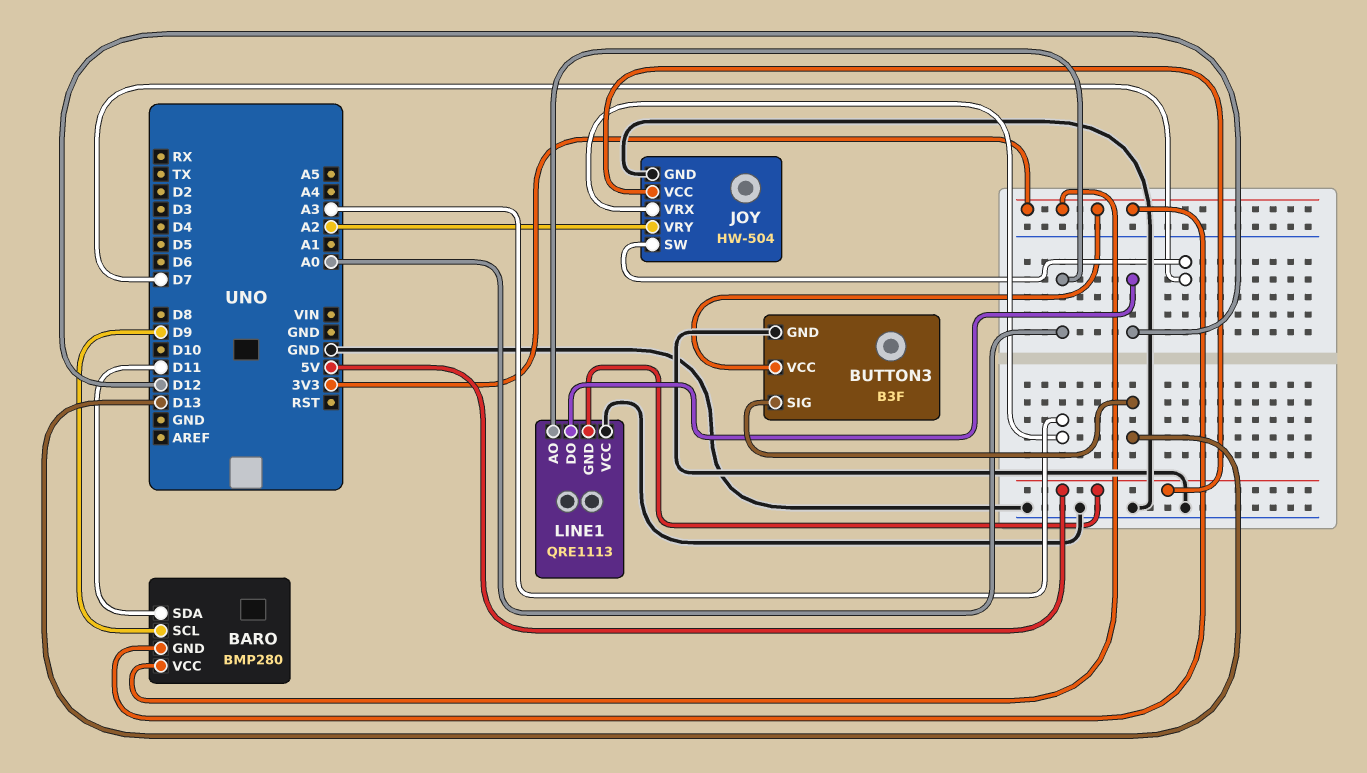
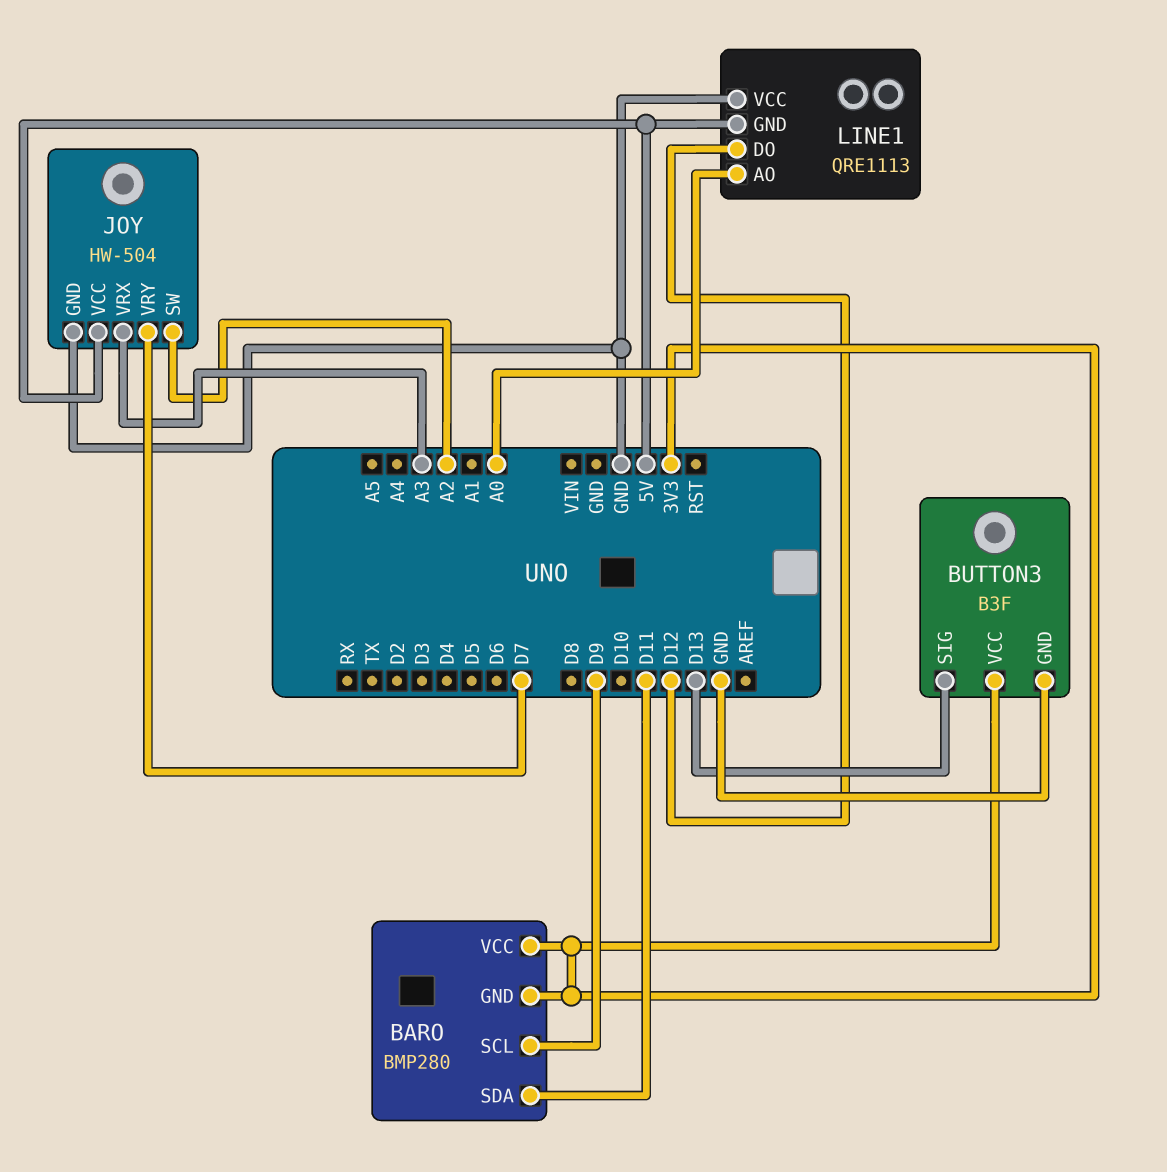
JOY pin SW: D7 -> A2
JOY pin VRY: A2 -> D7

